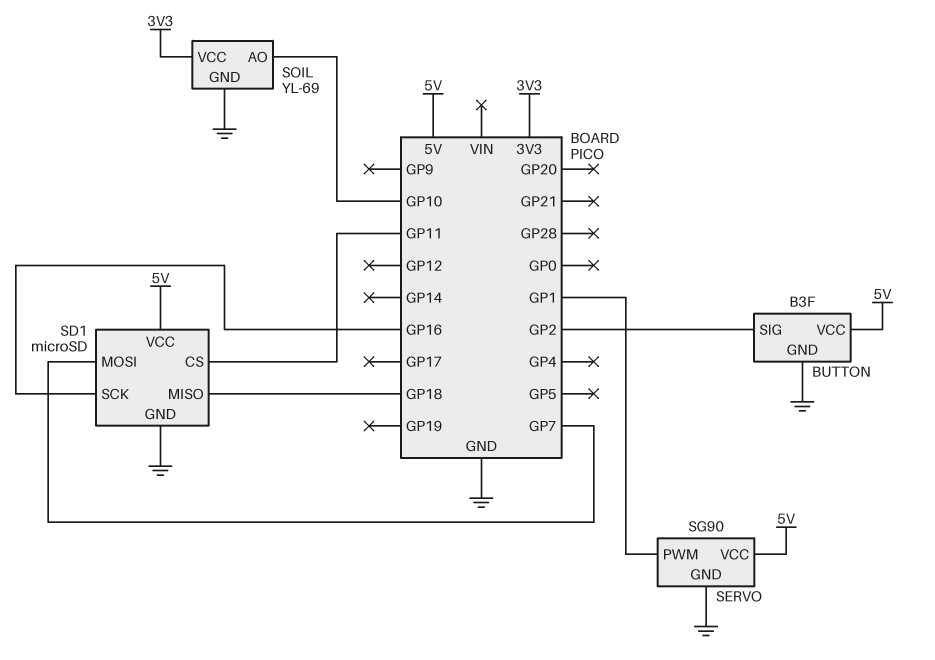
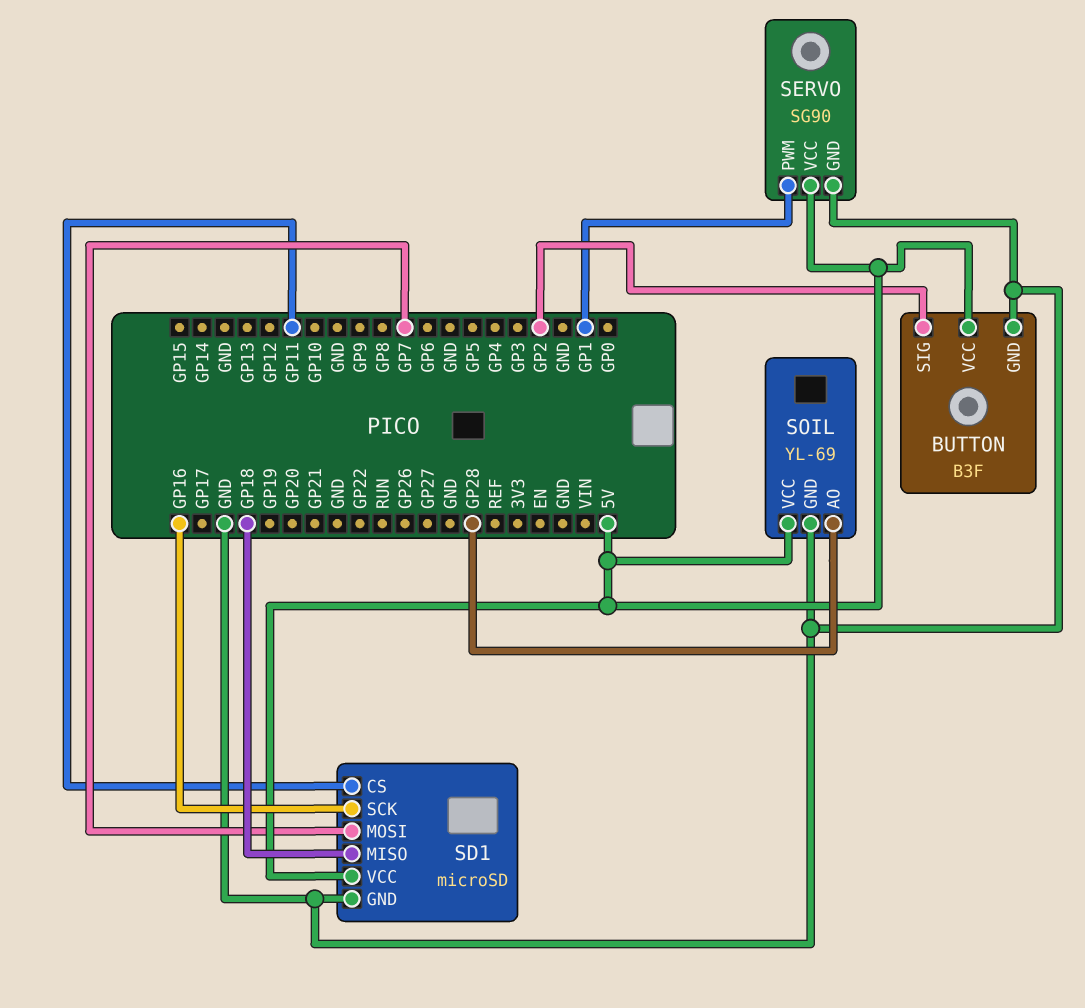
SOIL pin AO: GP10 -> GP28
SOIL pin VCC: 3V3 -> 5V

